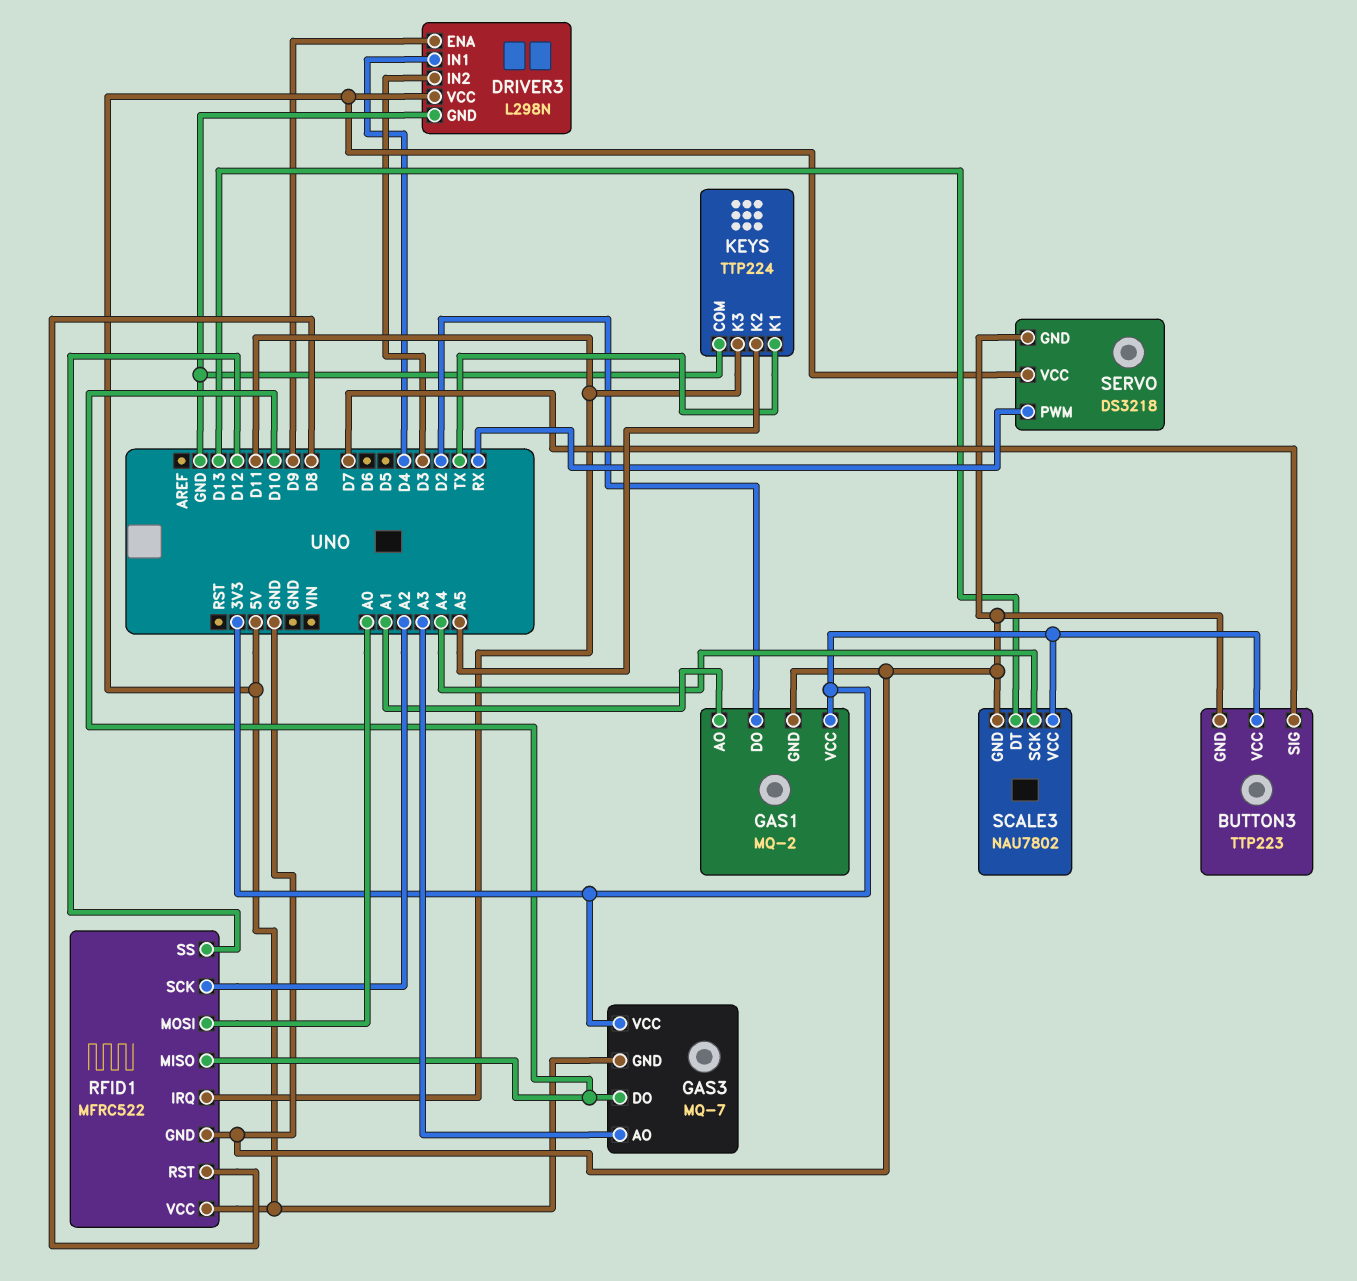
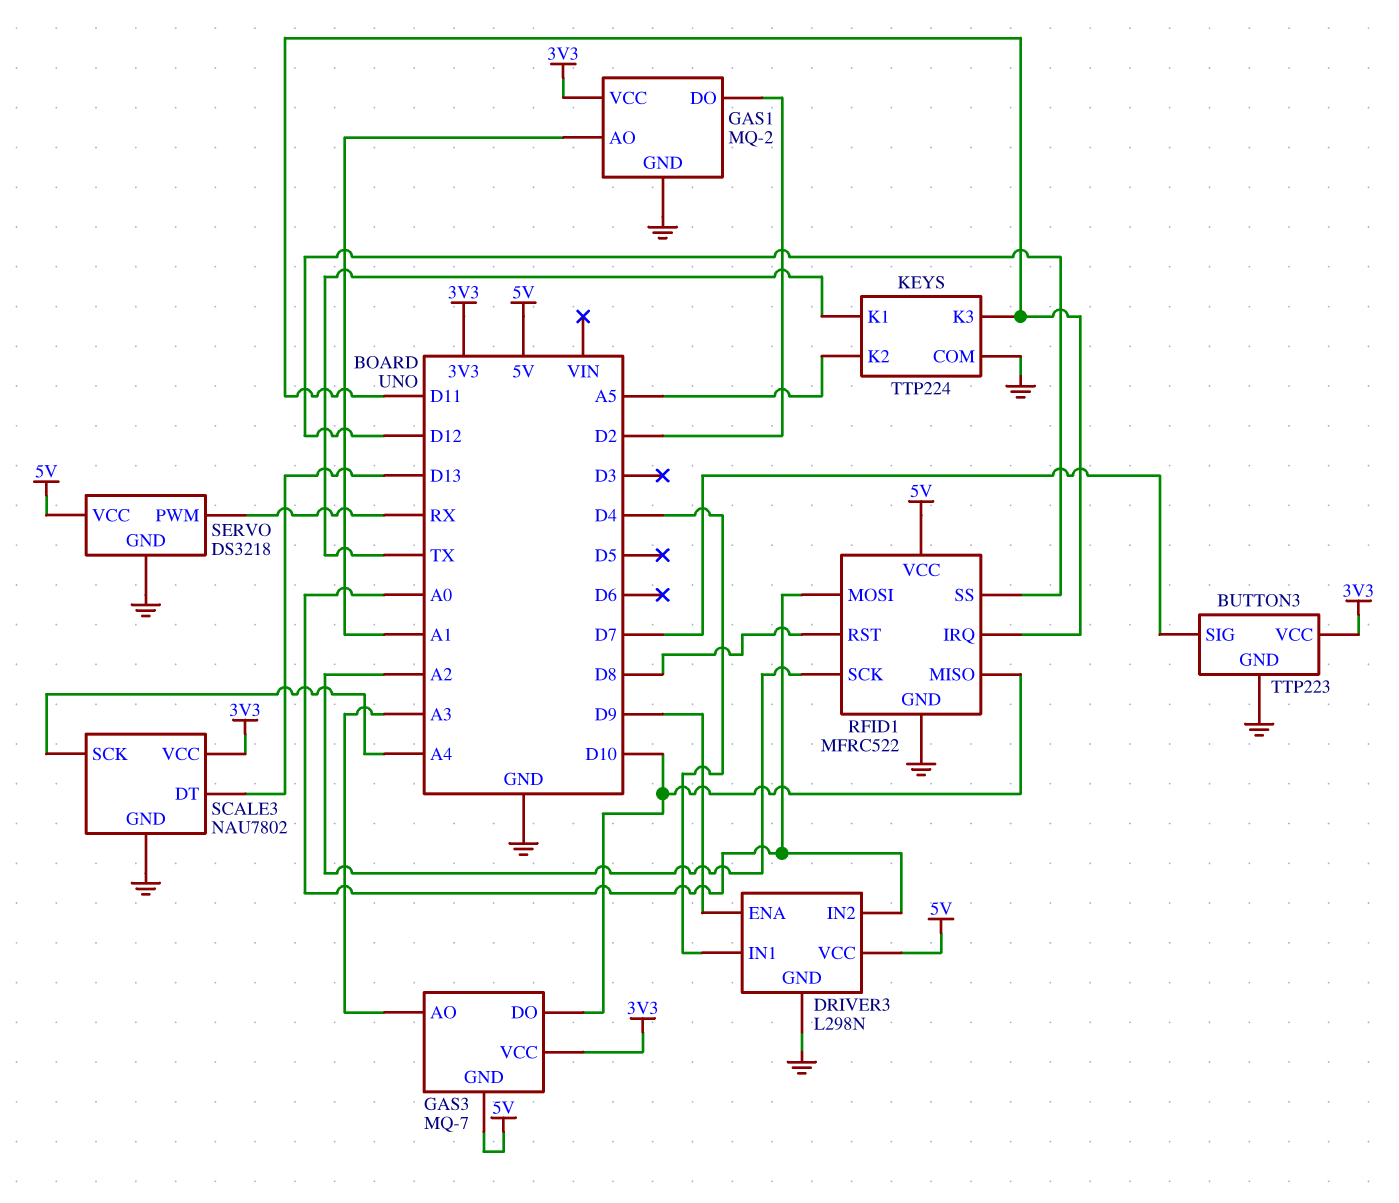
DRIVER3 pin IN2: D3 -> A0

